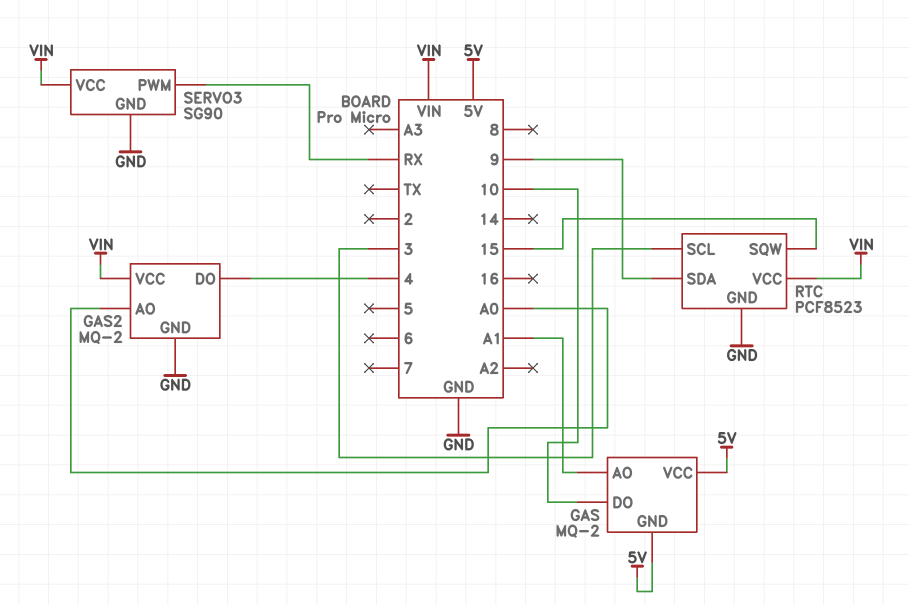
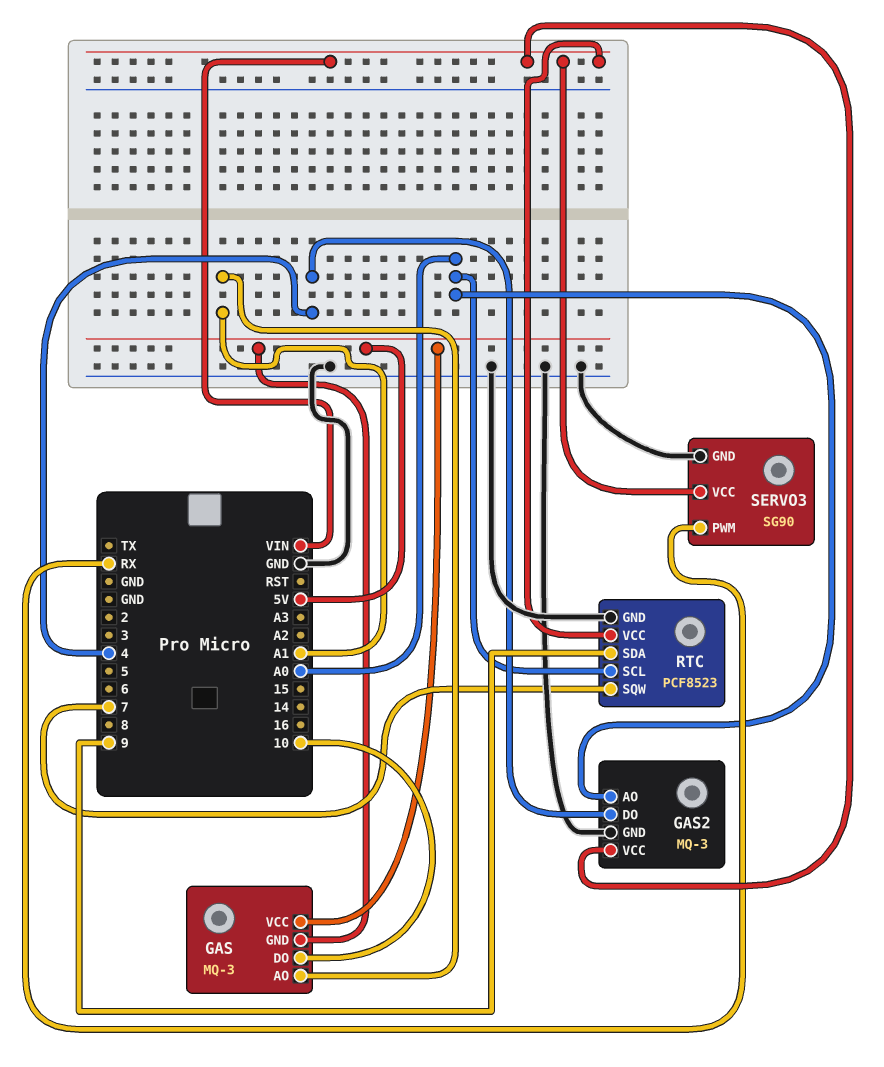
GAS: MQ-2 -> MQ-3
GAS2: MQ-2 -> MQ-3
RTC pin SCL: 3 -> A0
RTC pin SQW: 15 -> 7

